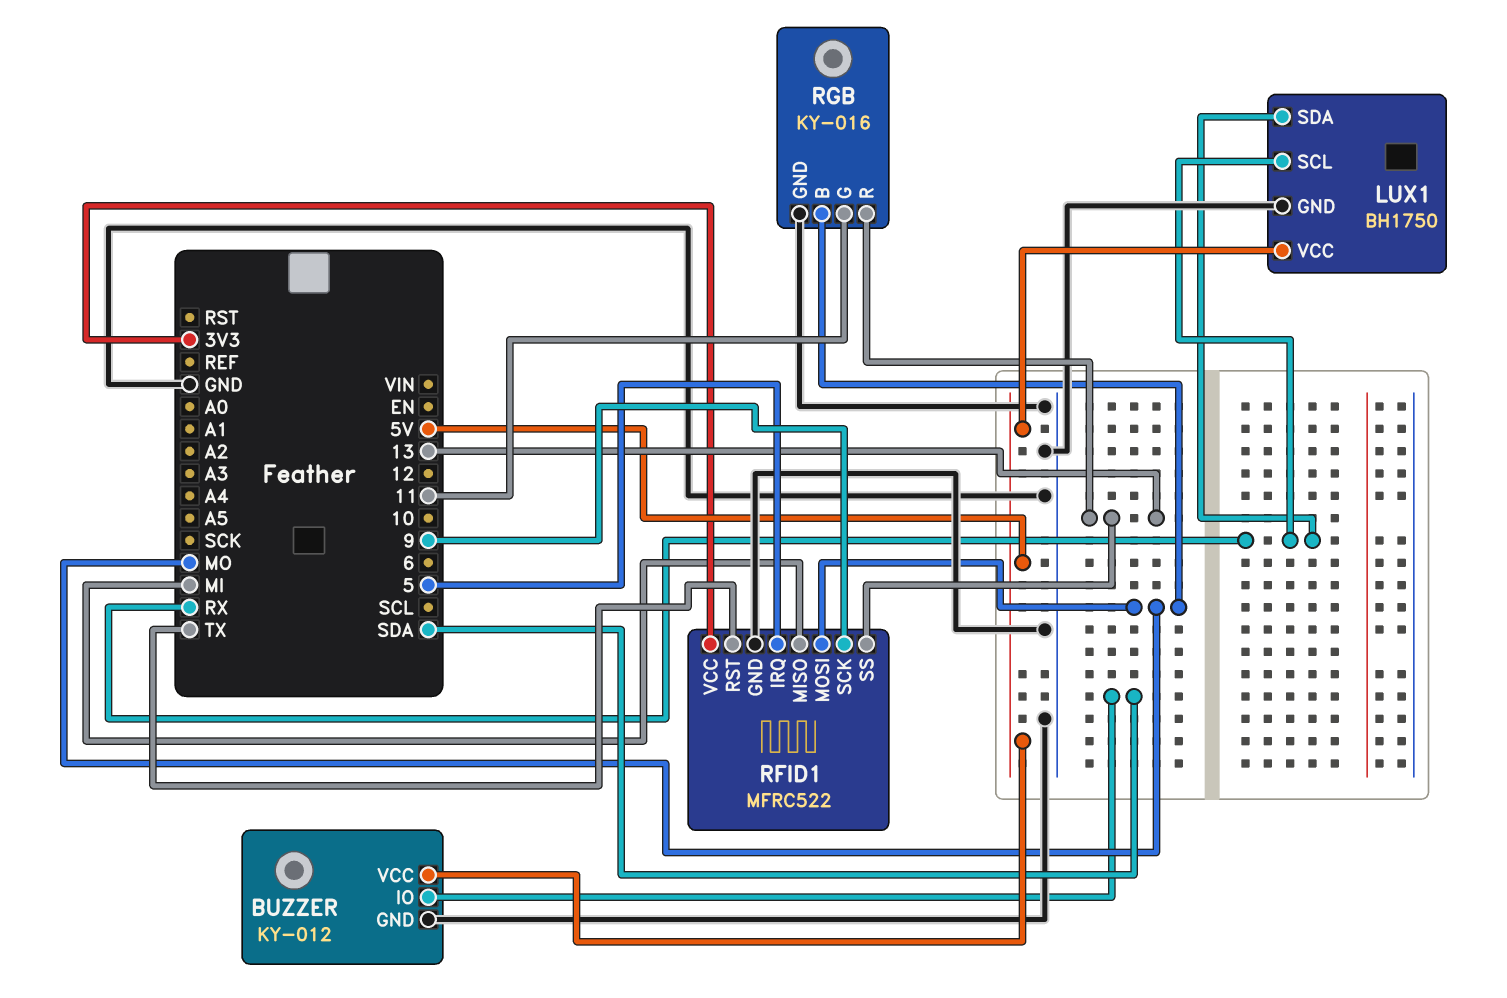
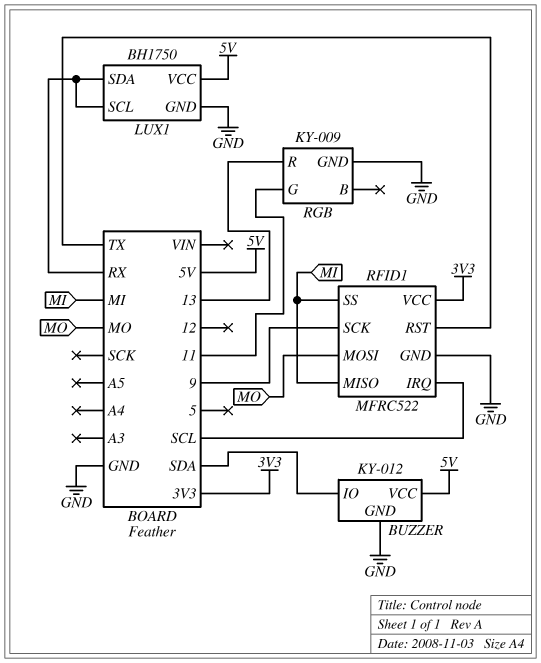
RFID1 pin IRQ: 5 -> SCL
RFID1 pin SS: 13 -> MI
RGB: KY-016 -> KY-009
RGB pin B: MO -> none

